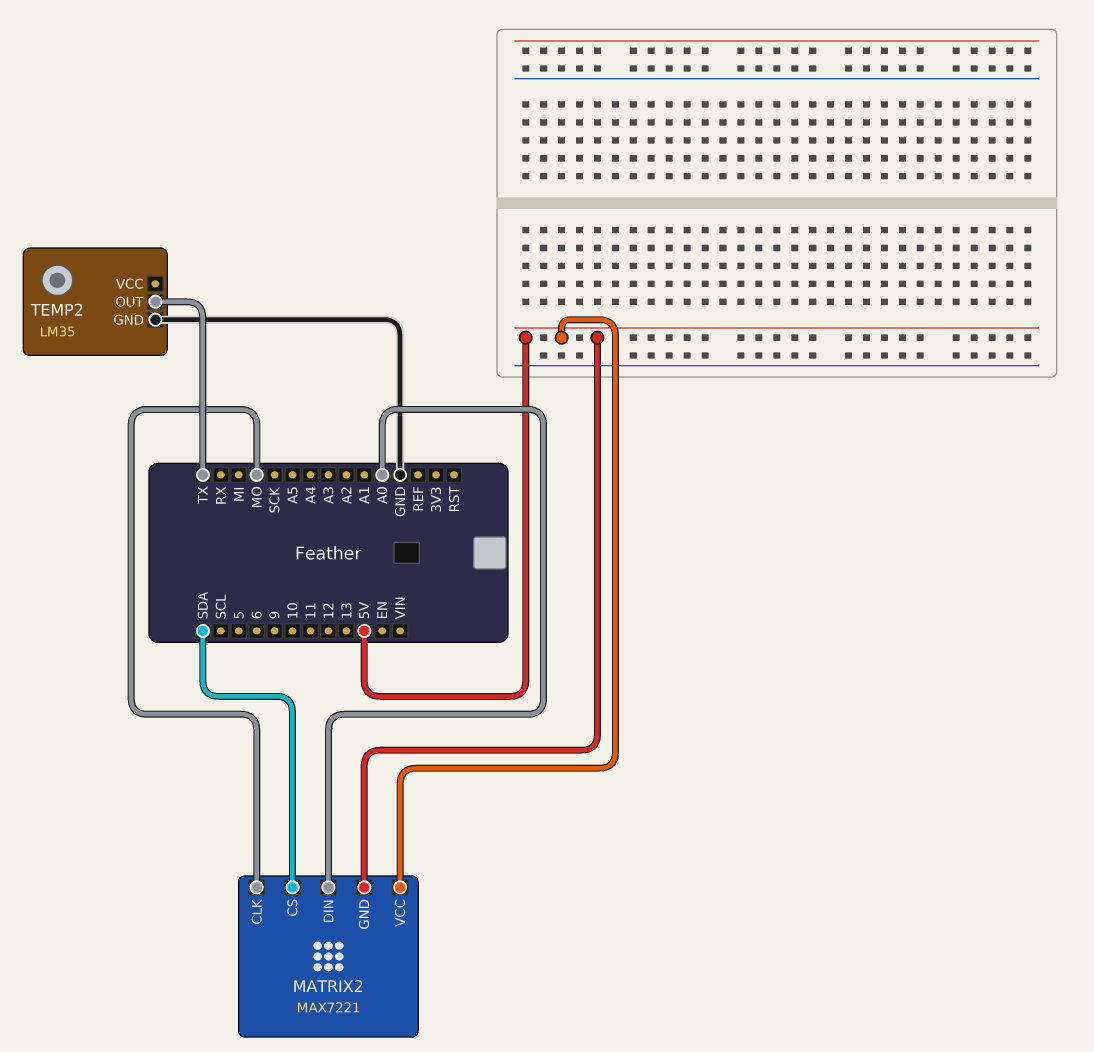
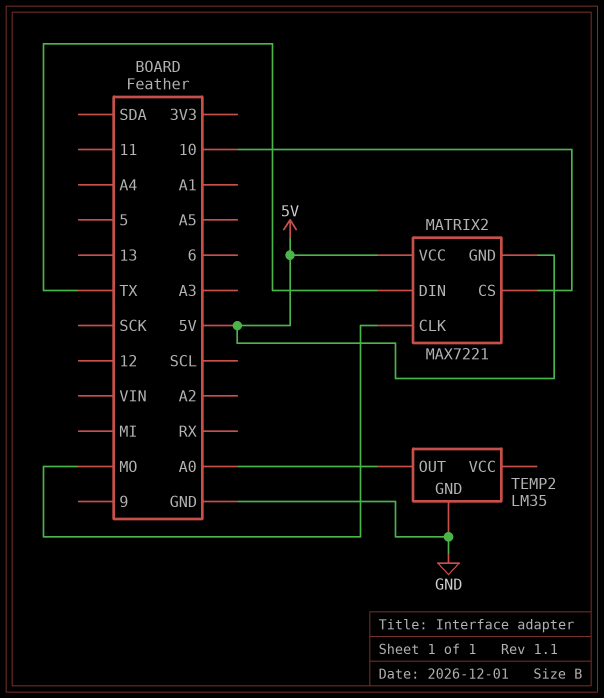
MATRIX2 pin CS: SDA -> 10
MATRIX2 pin DIN: A0 -> TX
TEMP2 pin OUT: TX -> A0

